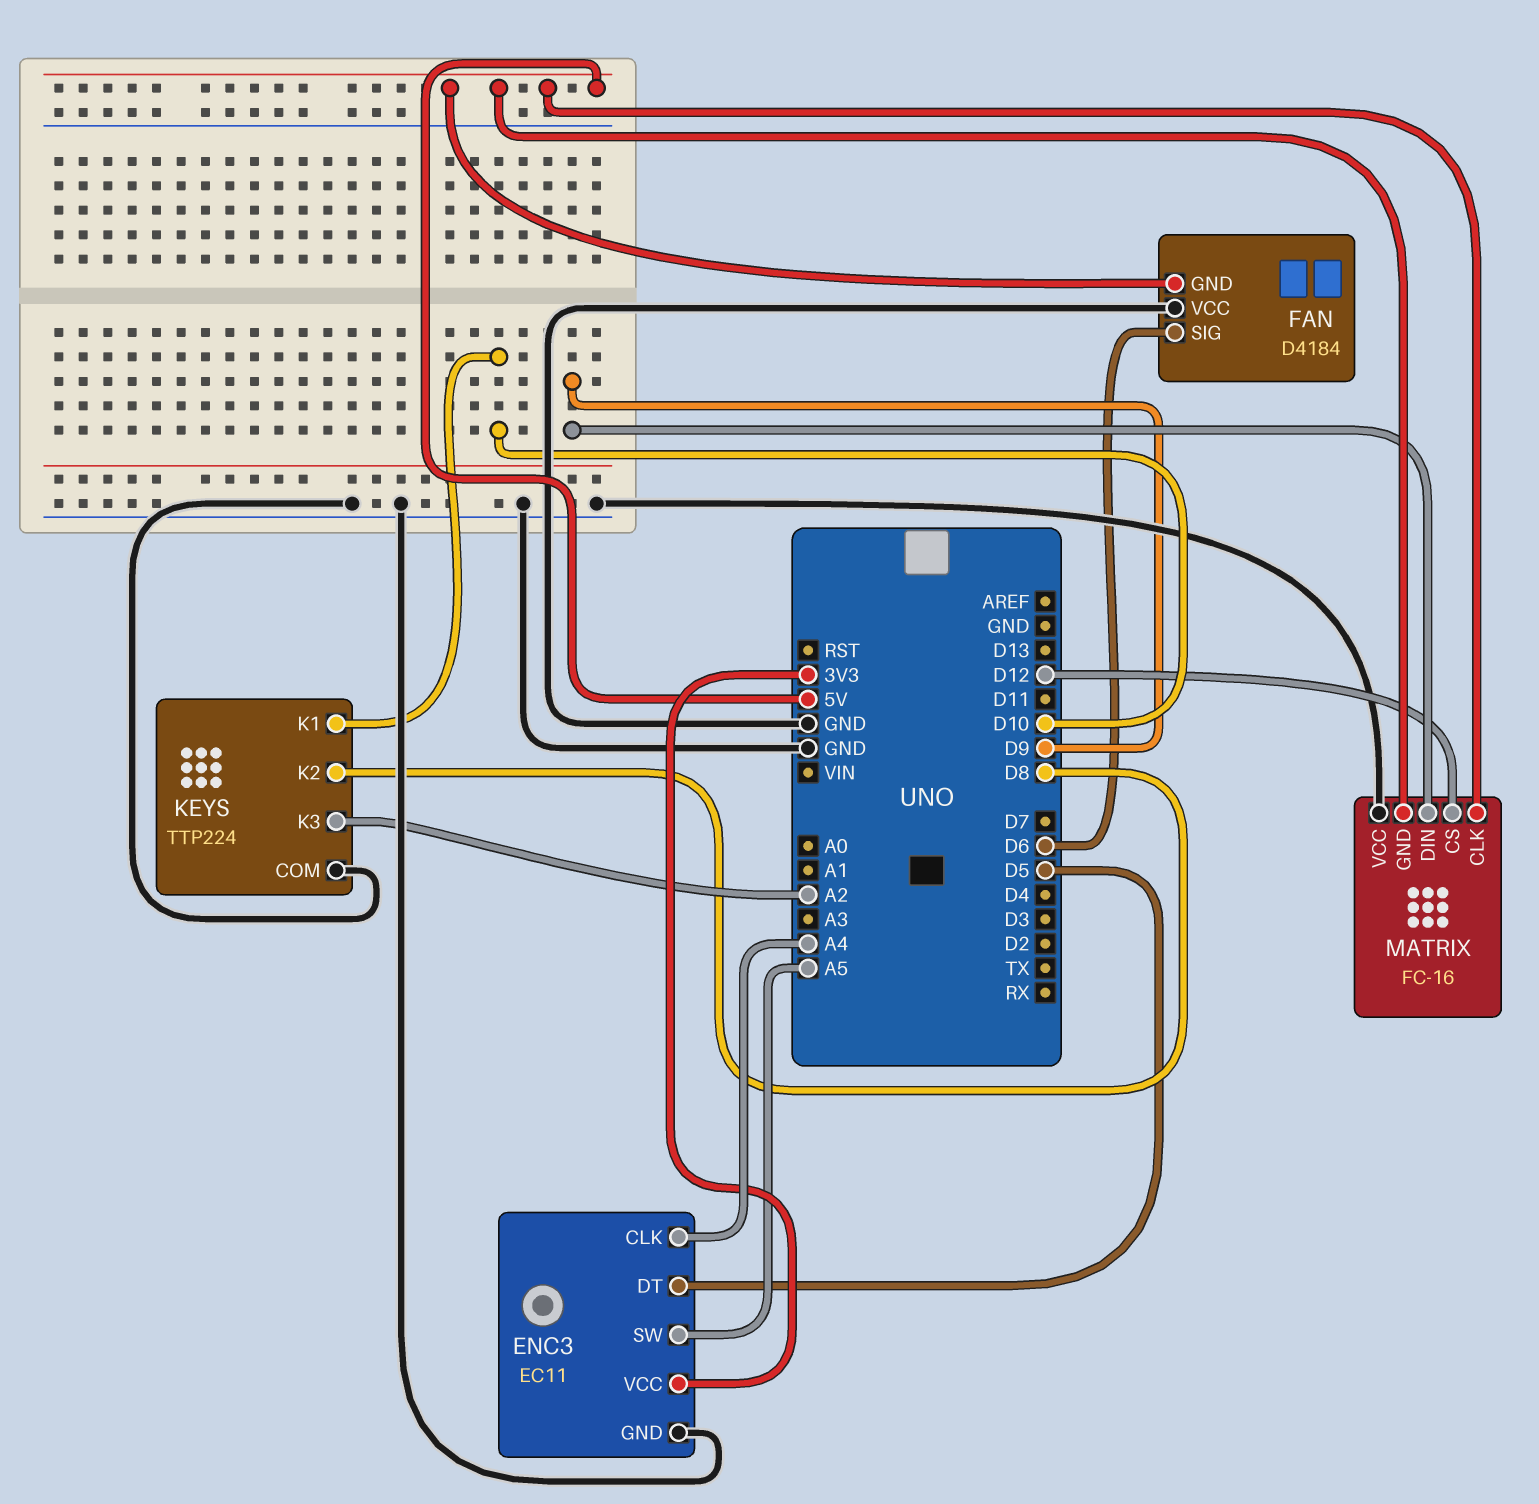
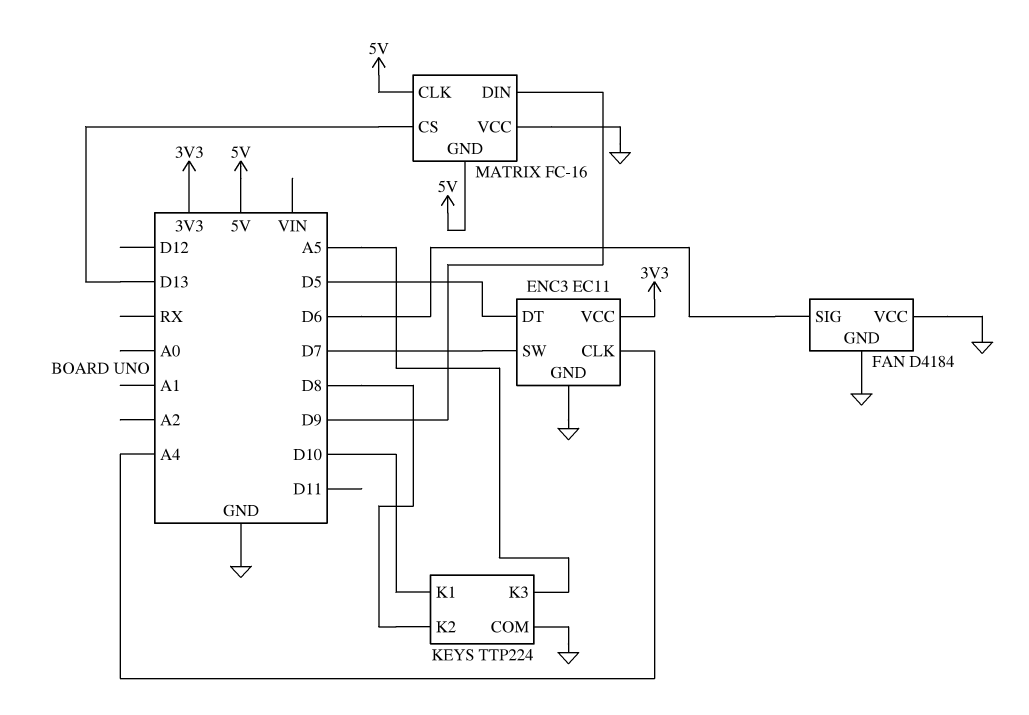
ENC3 pin SW: A5 -> D7
FAN pin GND: 5V -> GND
KEYS pin K3: A2 -> A5
MATRIX pin CS: D12 -> D13

